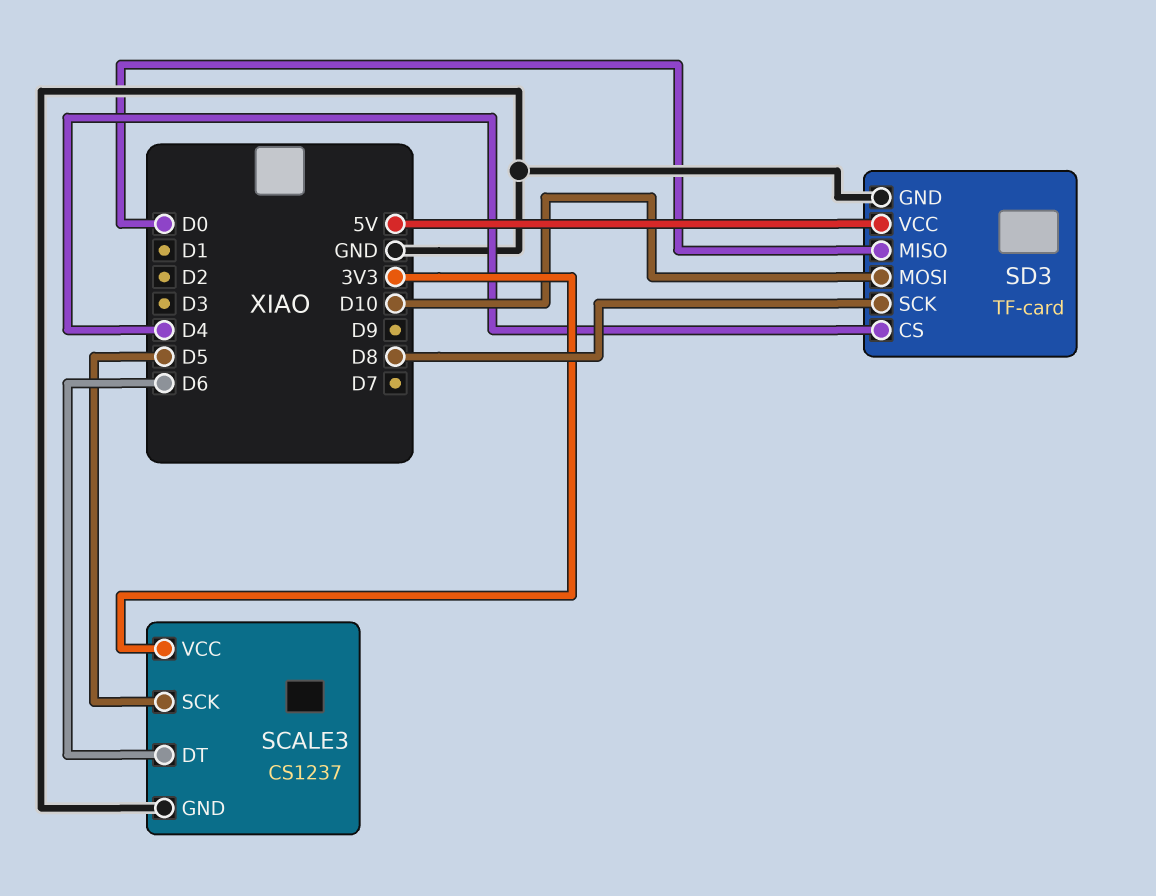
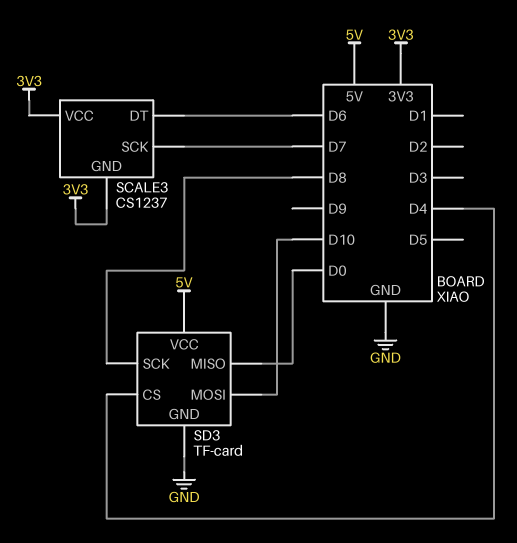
SCALE3 pin GND: GND -> 3V3
SCALE3 pin SCK: D5 -> D7

